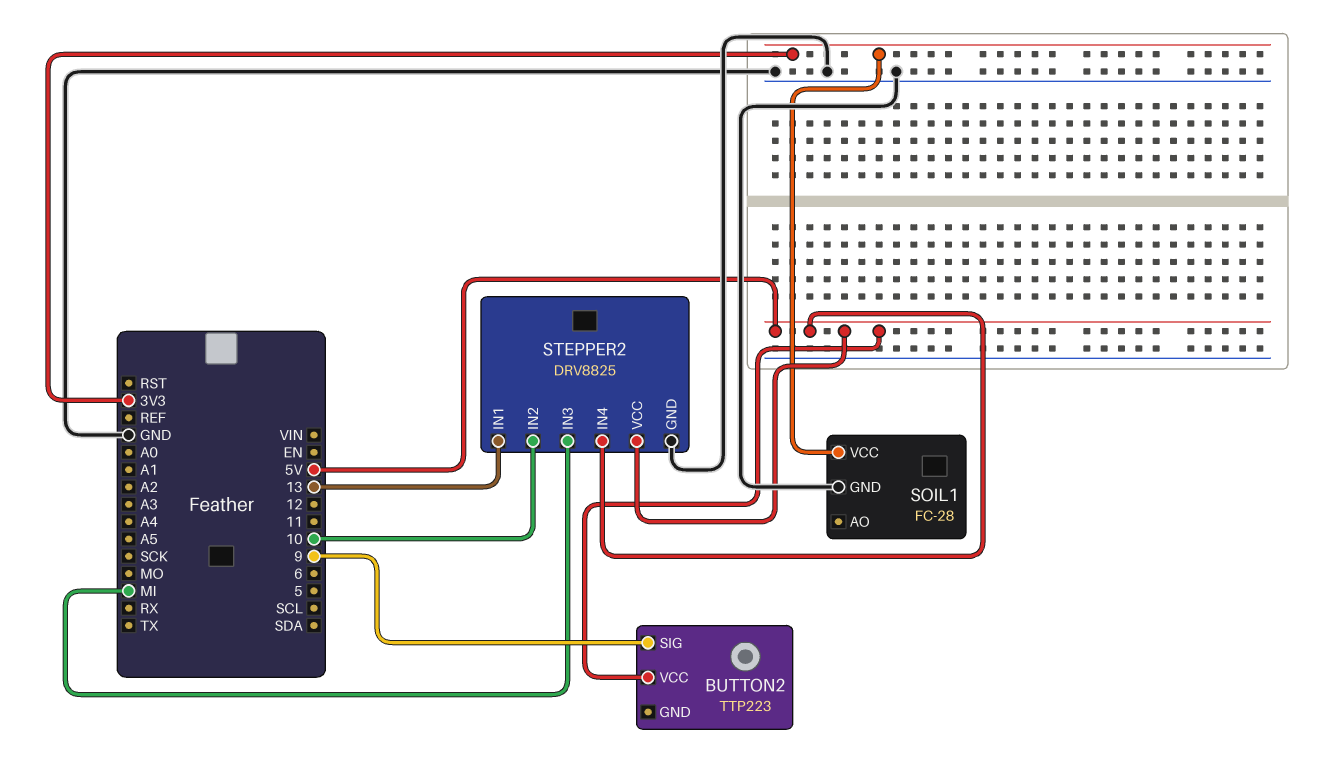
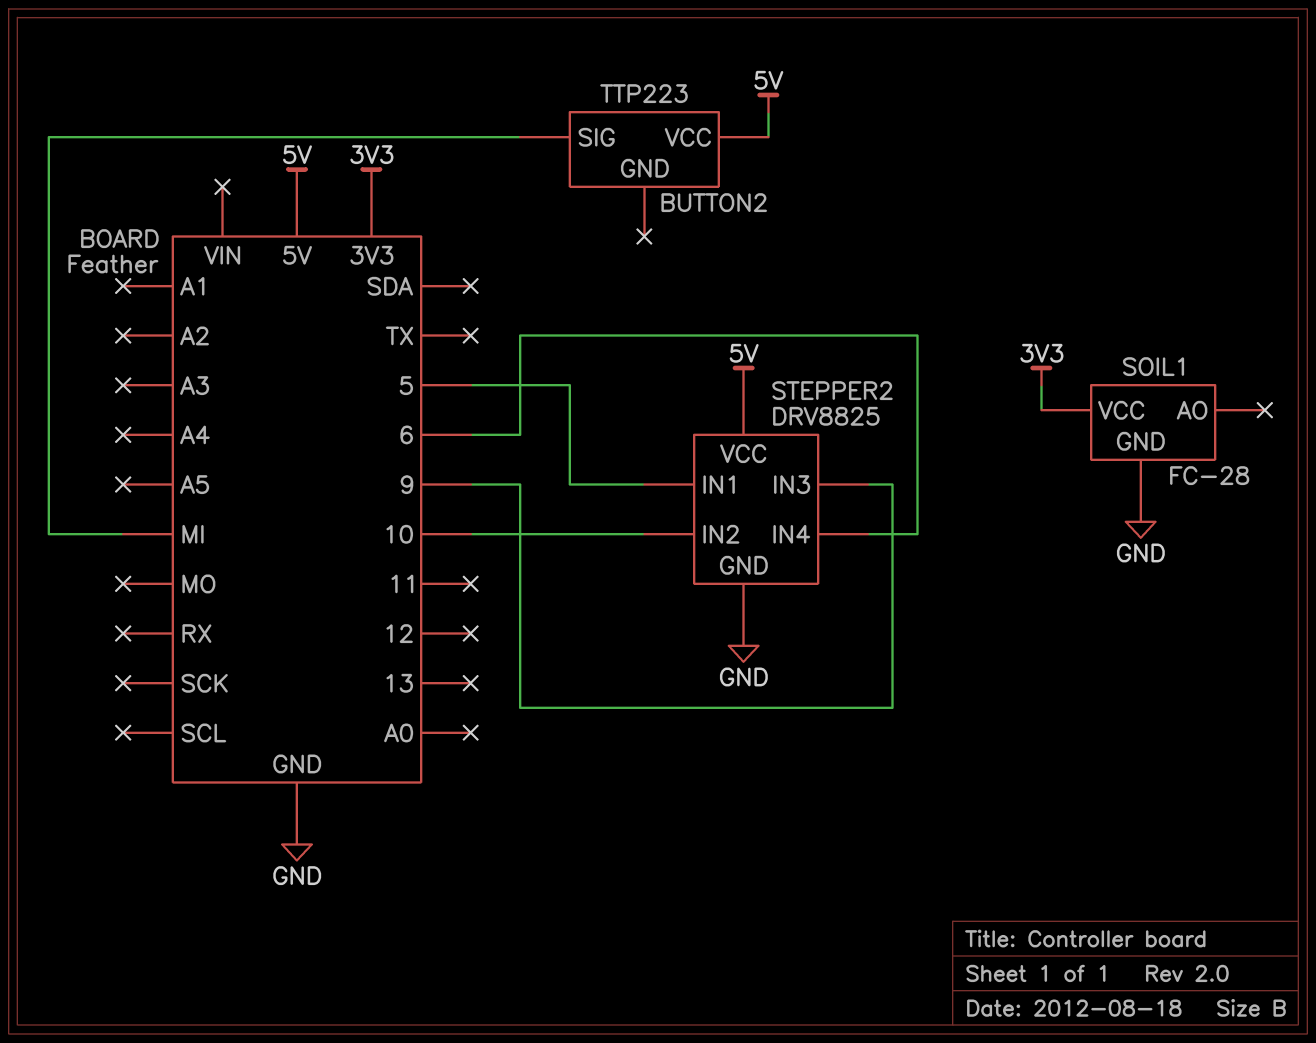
BUTTON2 pin SIG: 9 -> MI
STEPPER2 pin IN1: 13 -> 5
STEPPER2 pin IN3: MI -> 9
STEPPER2 pin IN4: 5V -> 6

